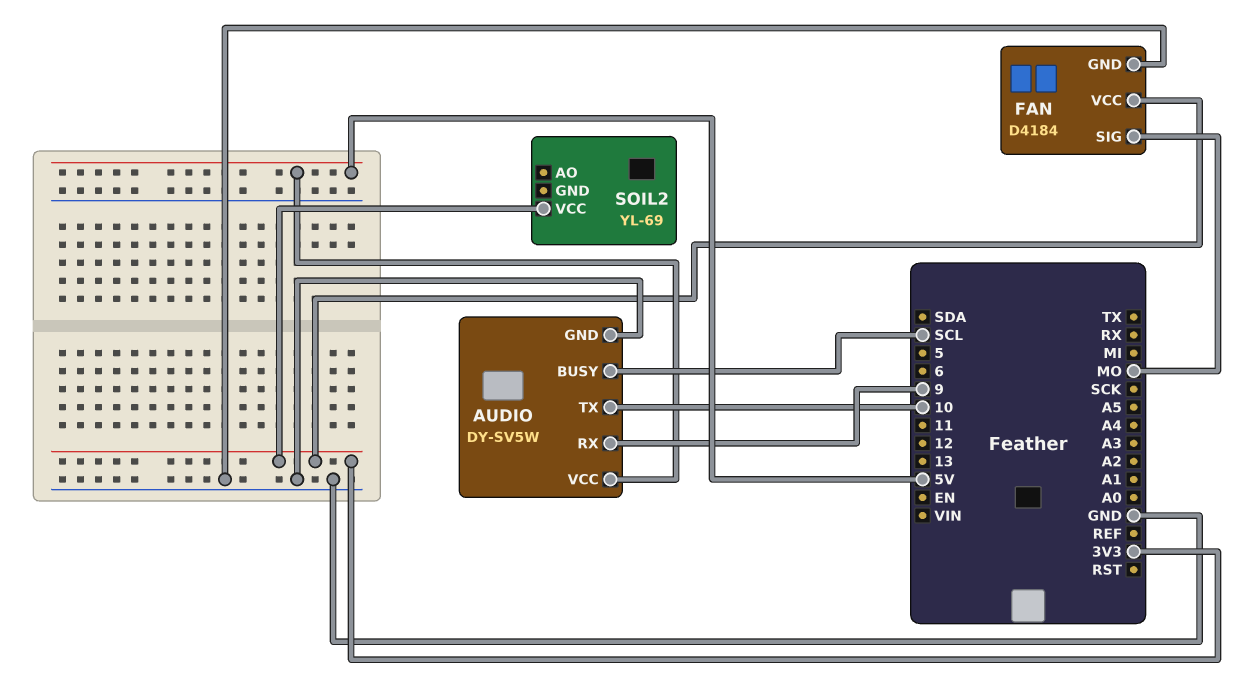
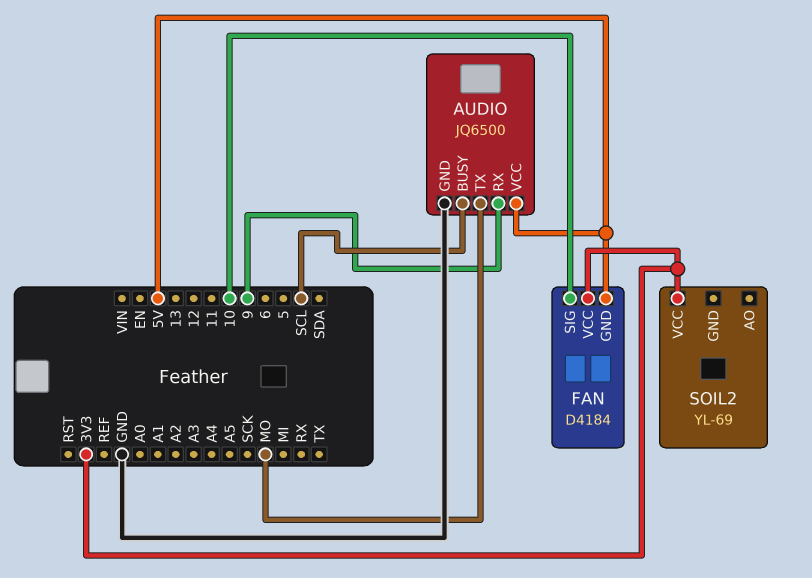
AUDIO: DY-SV5W -> JQ6500
AUDIO pin TX: 10 -> MO
FAN pin GND: GND -> 5V
FAN pin SIG: MO -> 10

